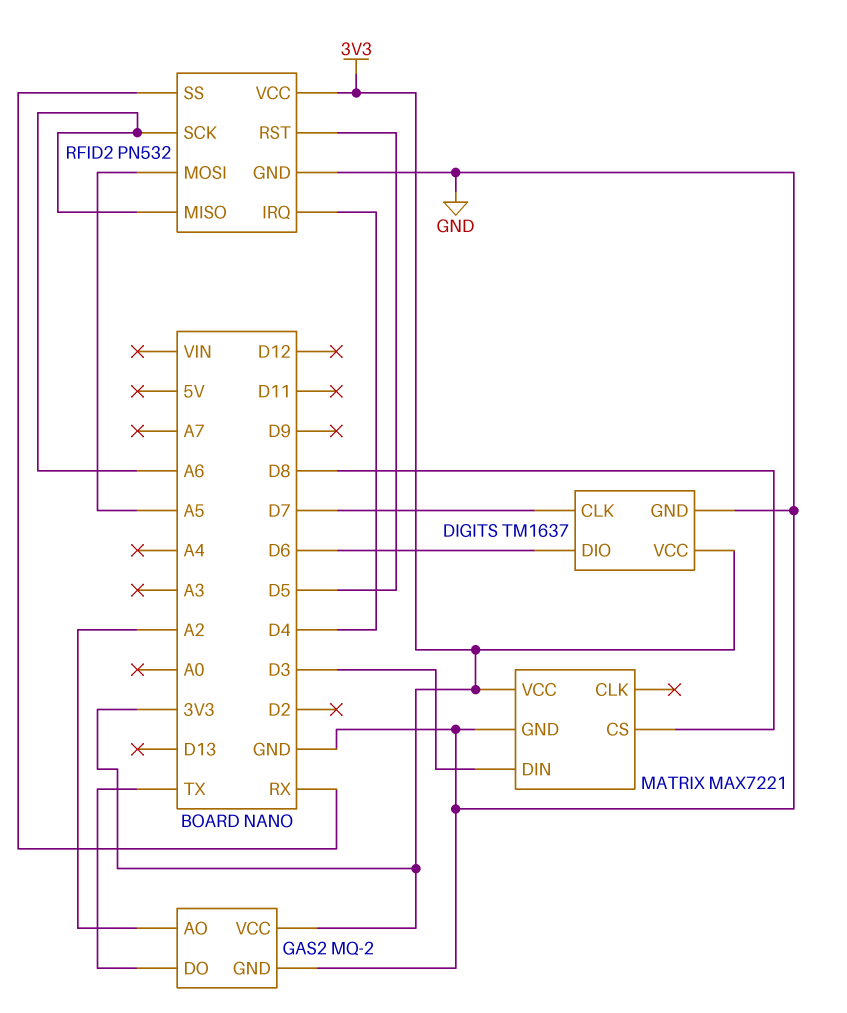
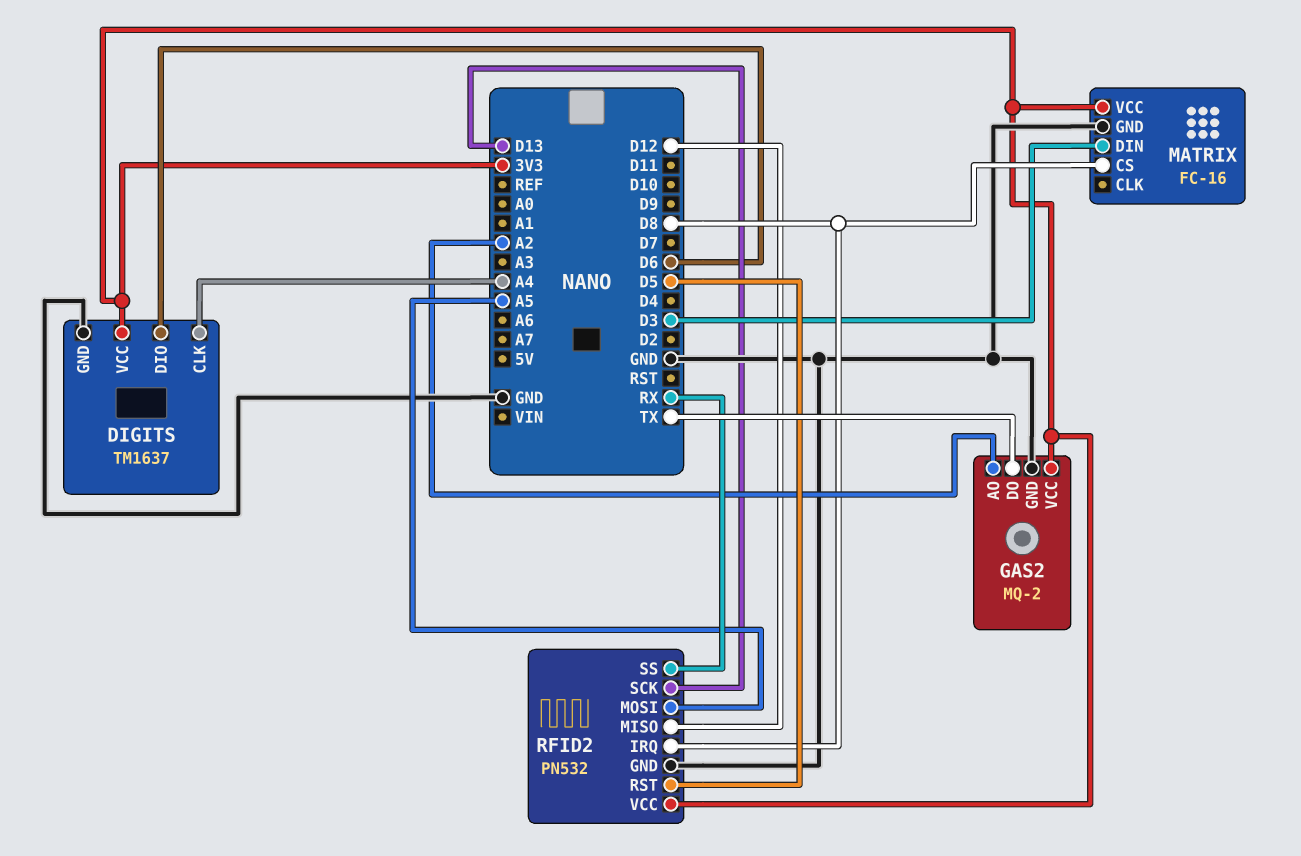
DIGITS pin CLK: D7 -> A4
MATRIX: MAX7221 -> FC-16
RFID2 pin IRQ: D4 -> D8
RFID2 pin MISO: A6 -> D12
RFID2 pin SCK: A6 -> D13

